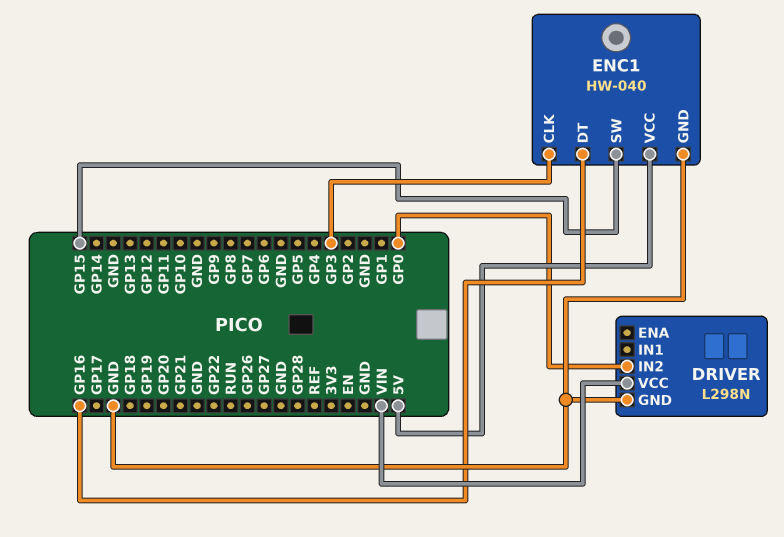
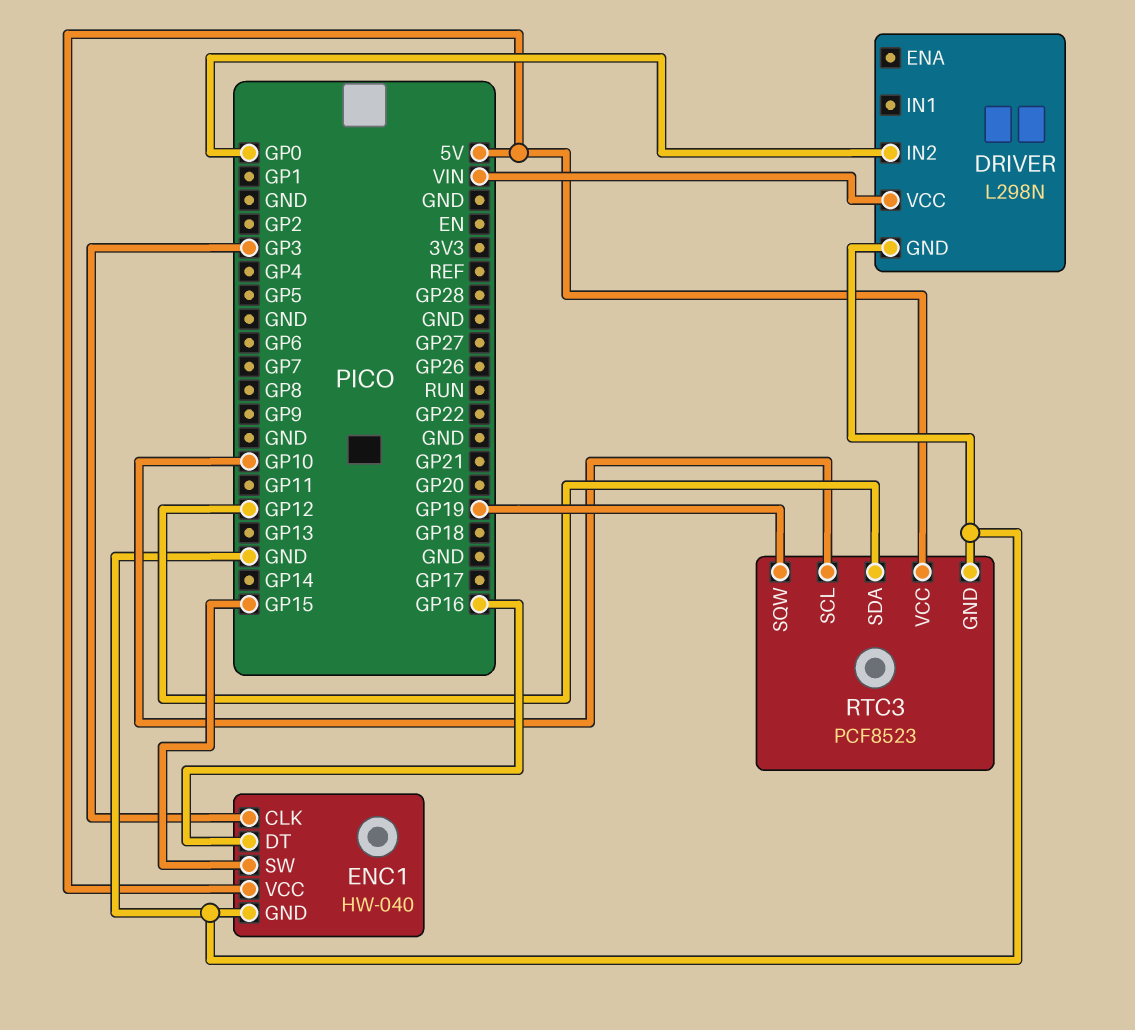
RTC3: none -> PCF8523
RTC3 pin GND: none -> GND
RTC3 pin SCL: none -> GP10
RTC3 pin SDA: none -> GP12
RTC3 pin SQW: none -> GP19
RTC3 pin VCC: none -> 5V

